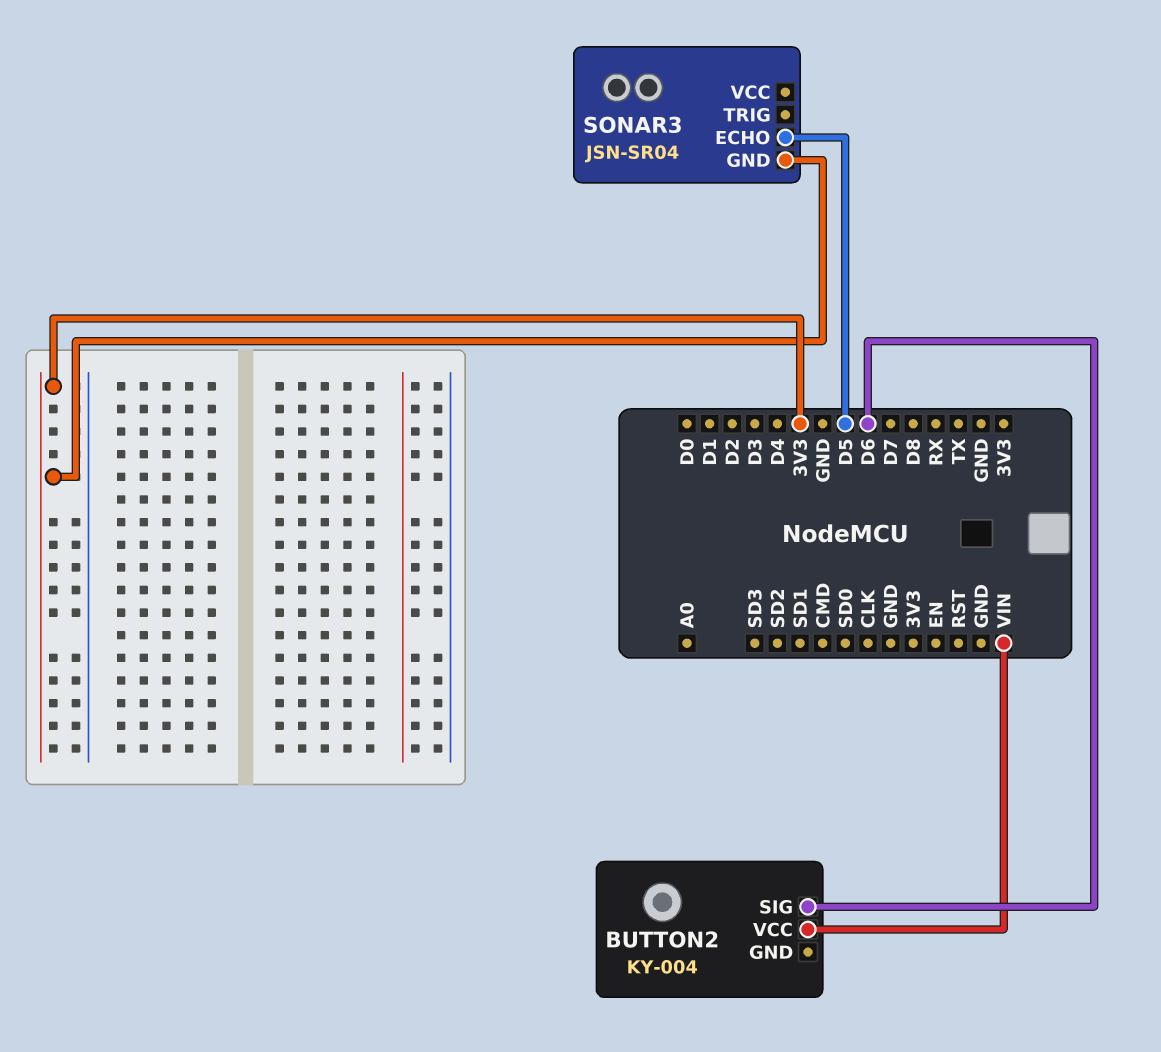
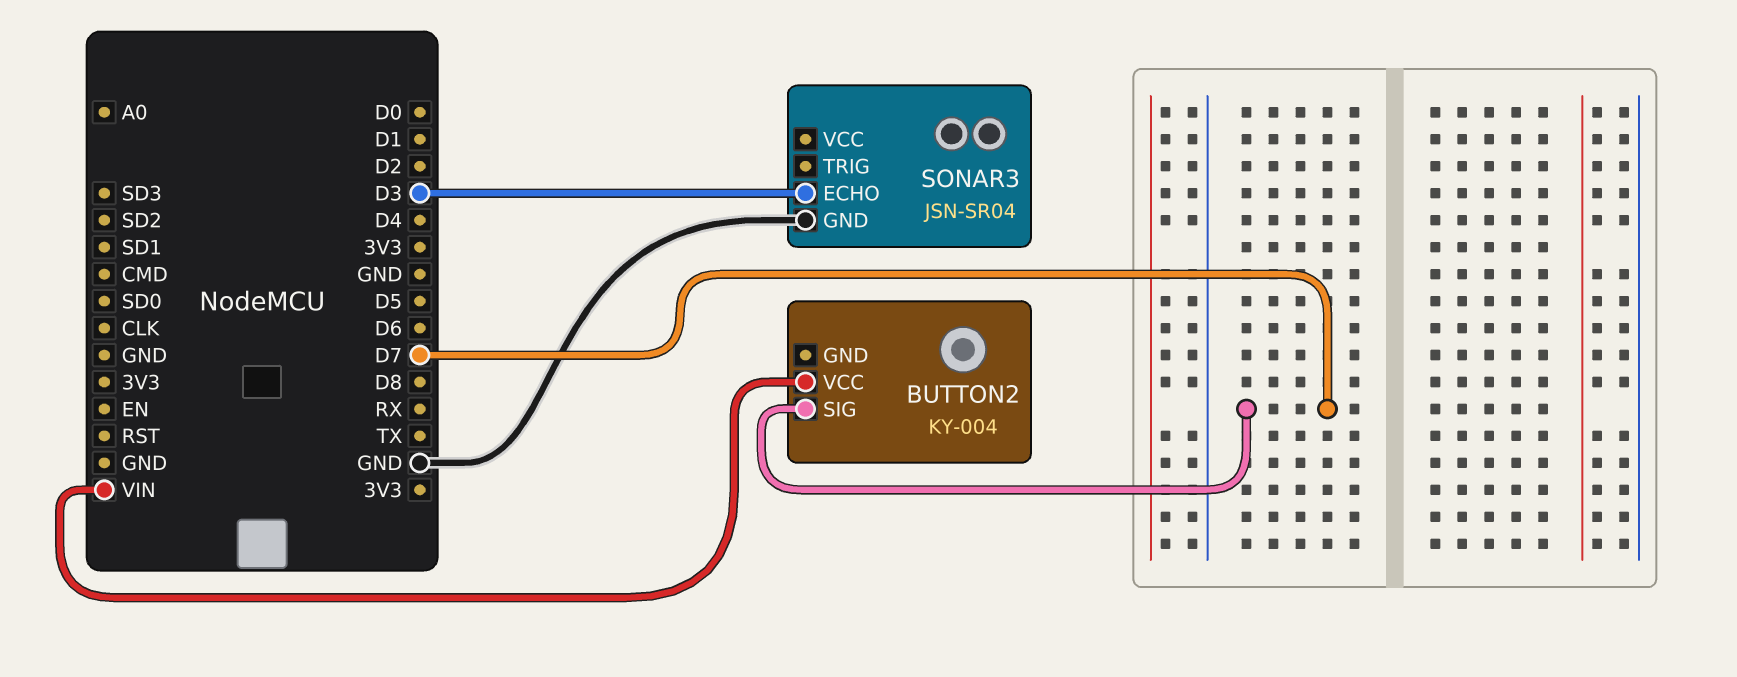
BUTTON2 pin SIG: D6 -> D7
SONAR3 pin ECHO: D5 -> D3
SONAR3 pin GND: 3V3 -> GND

